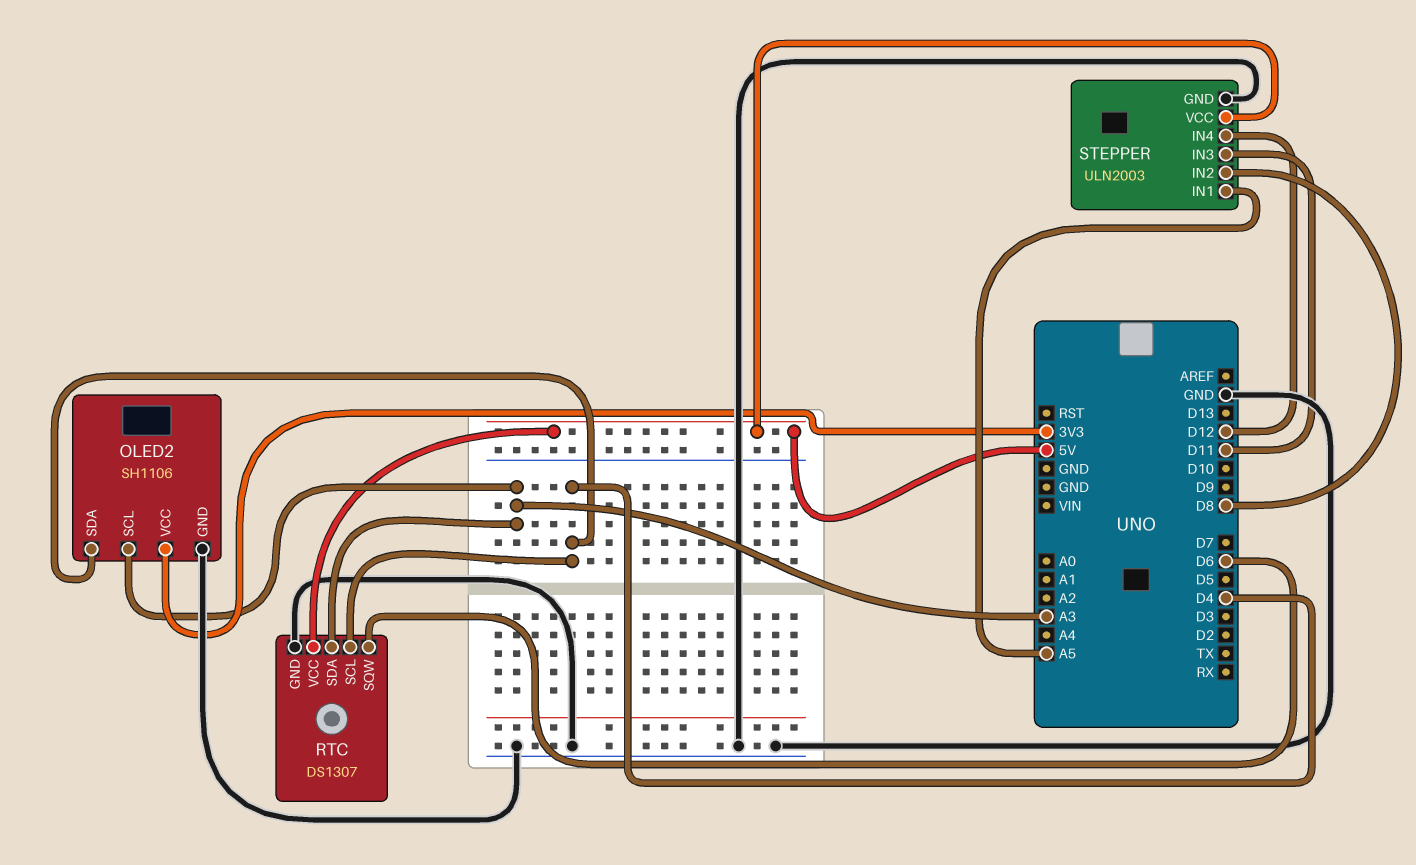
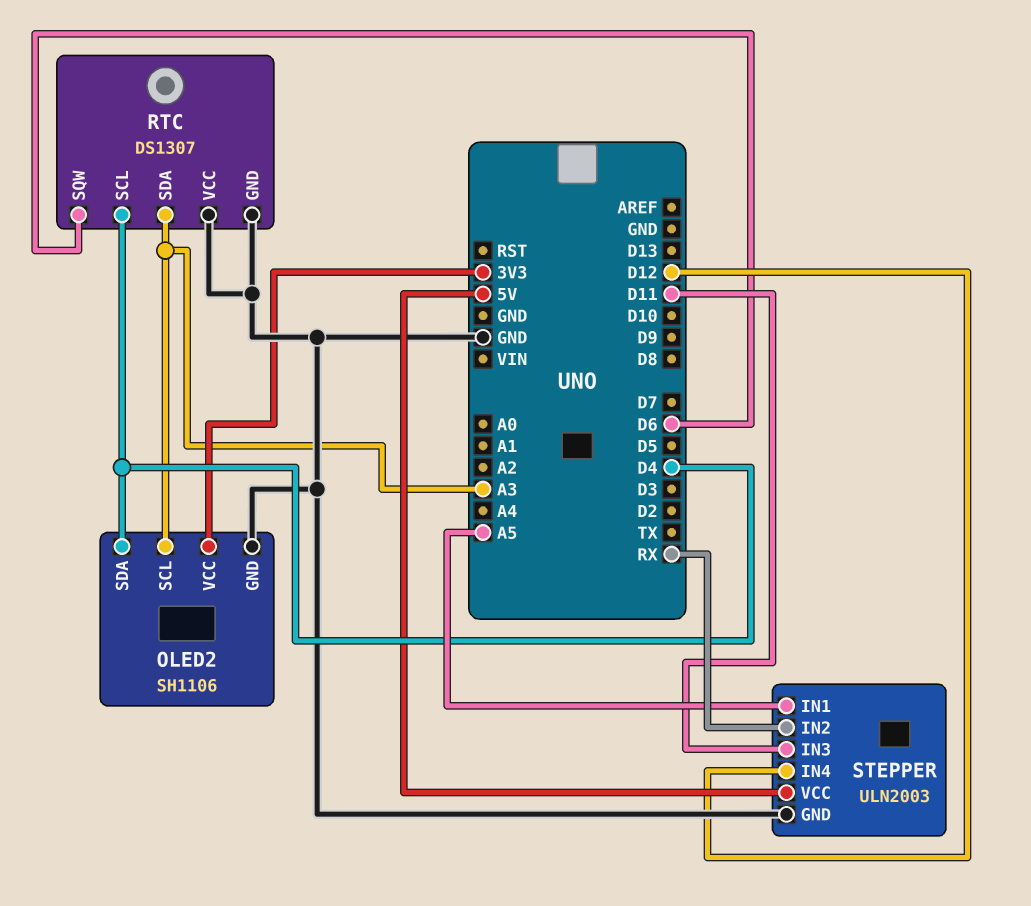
RTC pin VCC: 5V -> GND
STEPPER pin IN2: D8 -> RX

